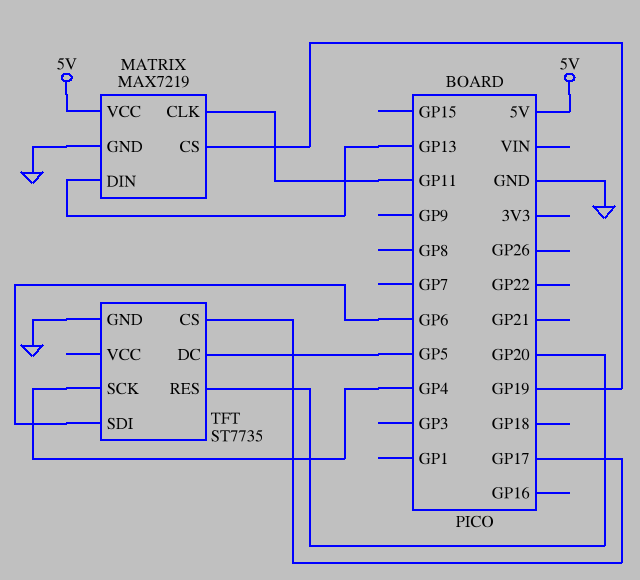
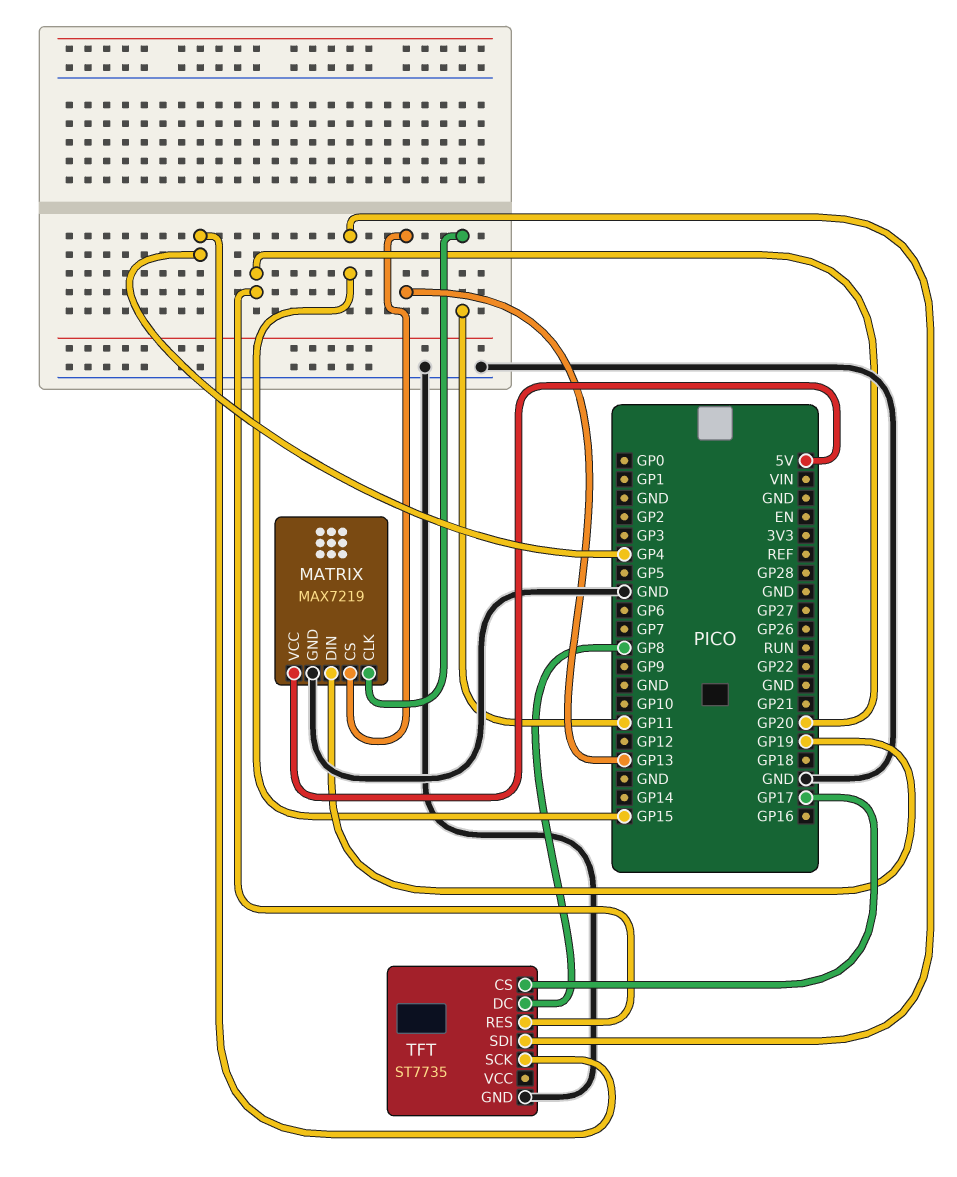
MATRIX pin CS: GP19 -> GP13
MATRIX pin DIN: GP13 -> GP19
TFT pin DC: GP5 -> GP8
TFT pin SDI: GP6 -> GP15

